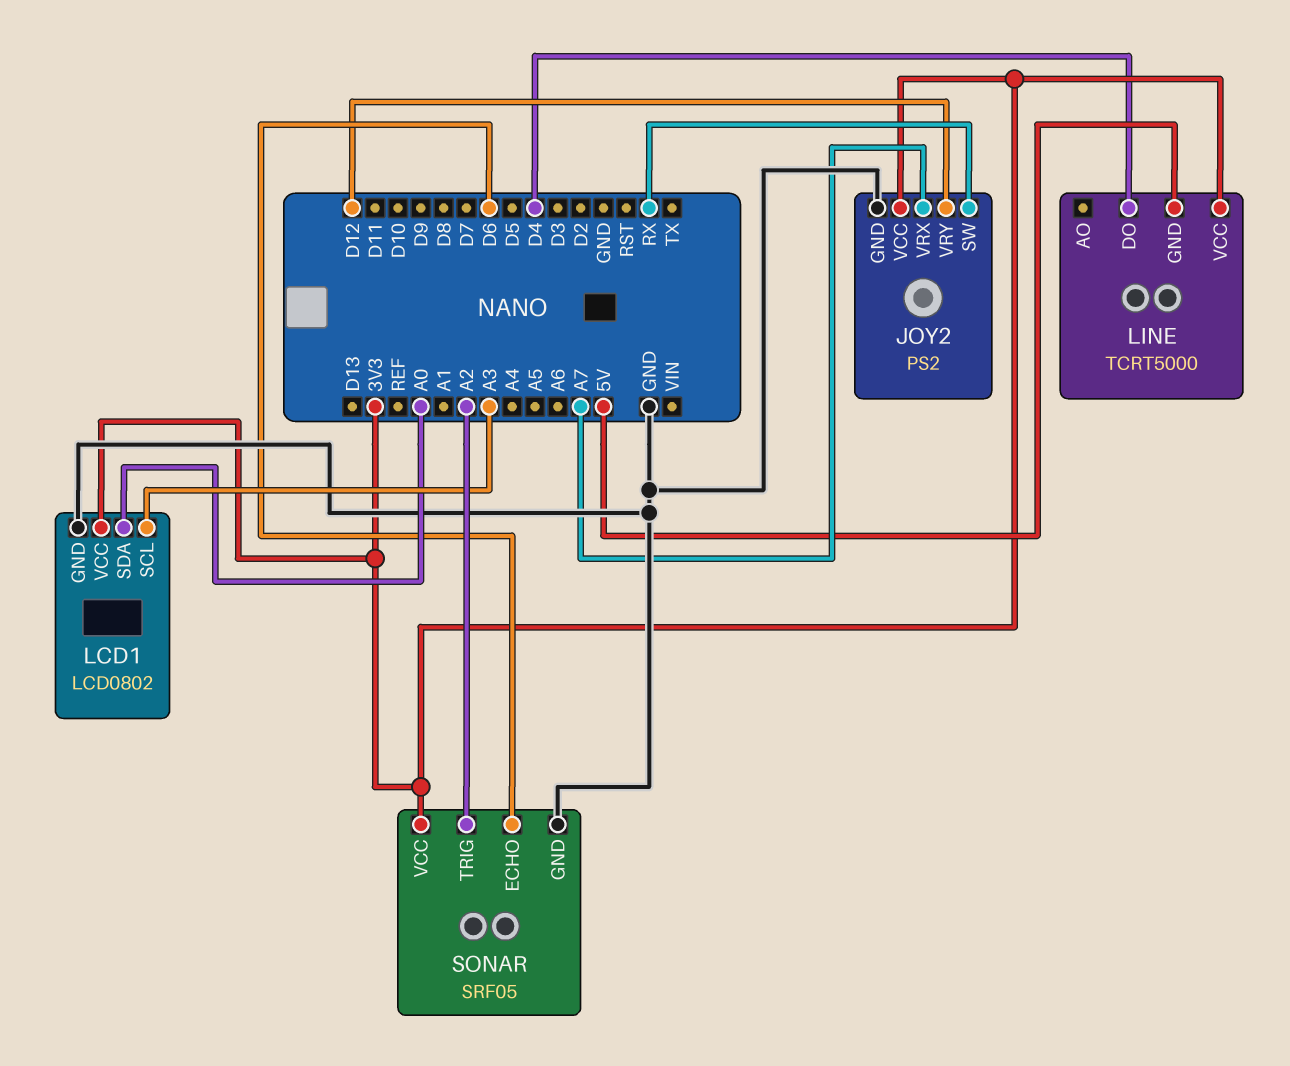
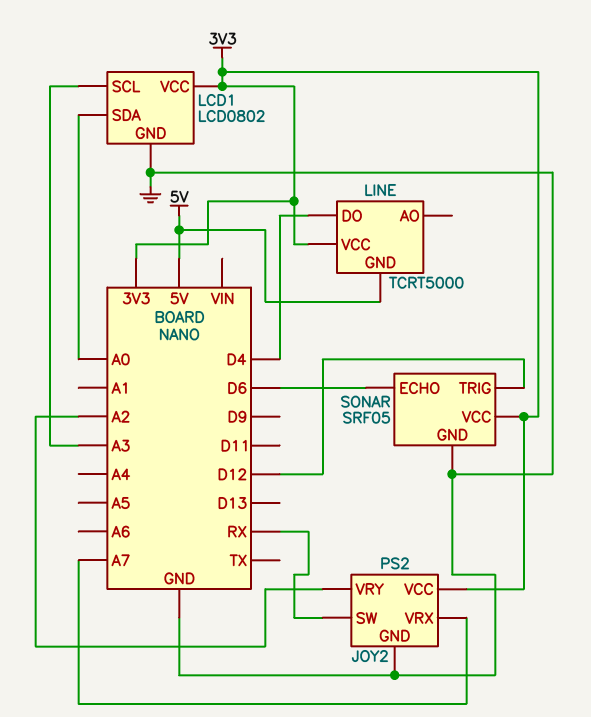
JOY2 pin VRY: D12 -> A2
SONAR pin TRIG: A2 -> D12

